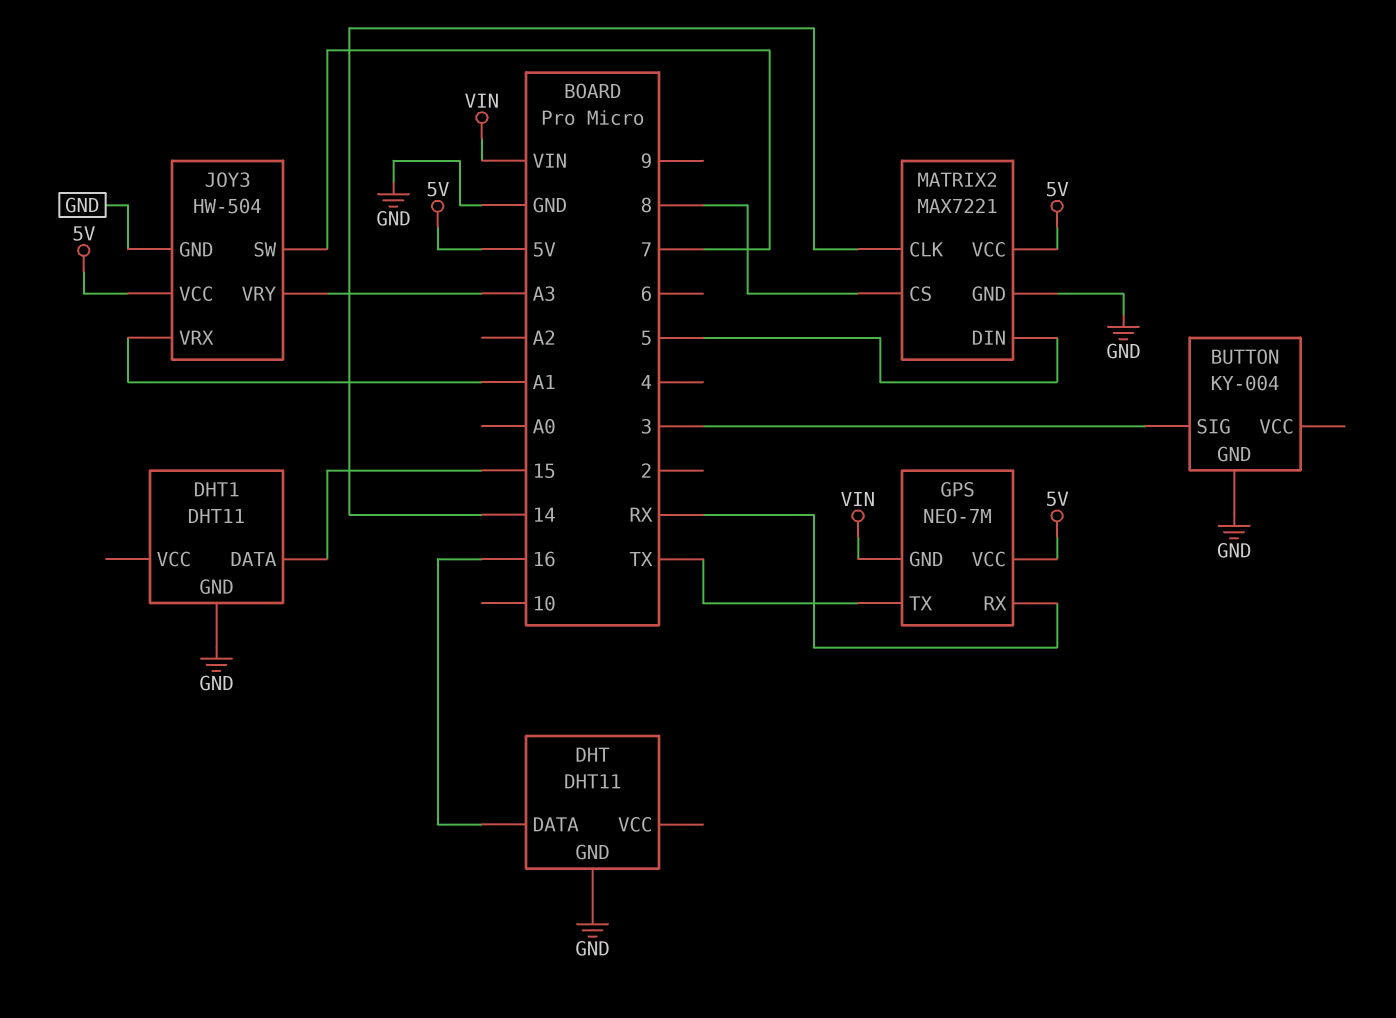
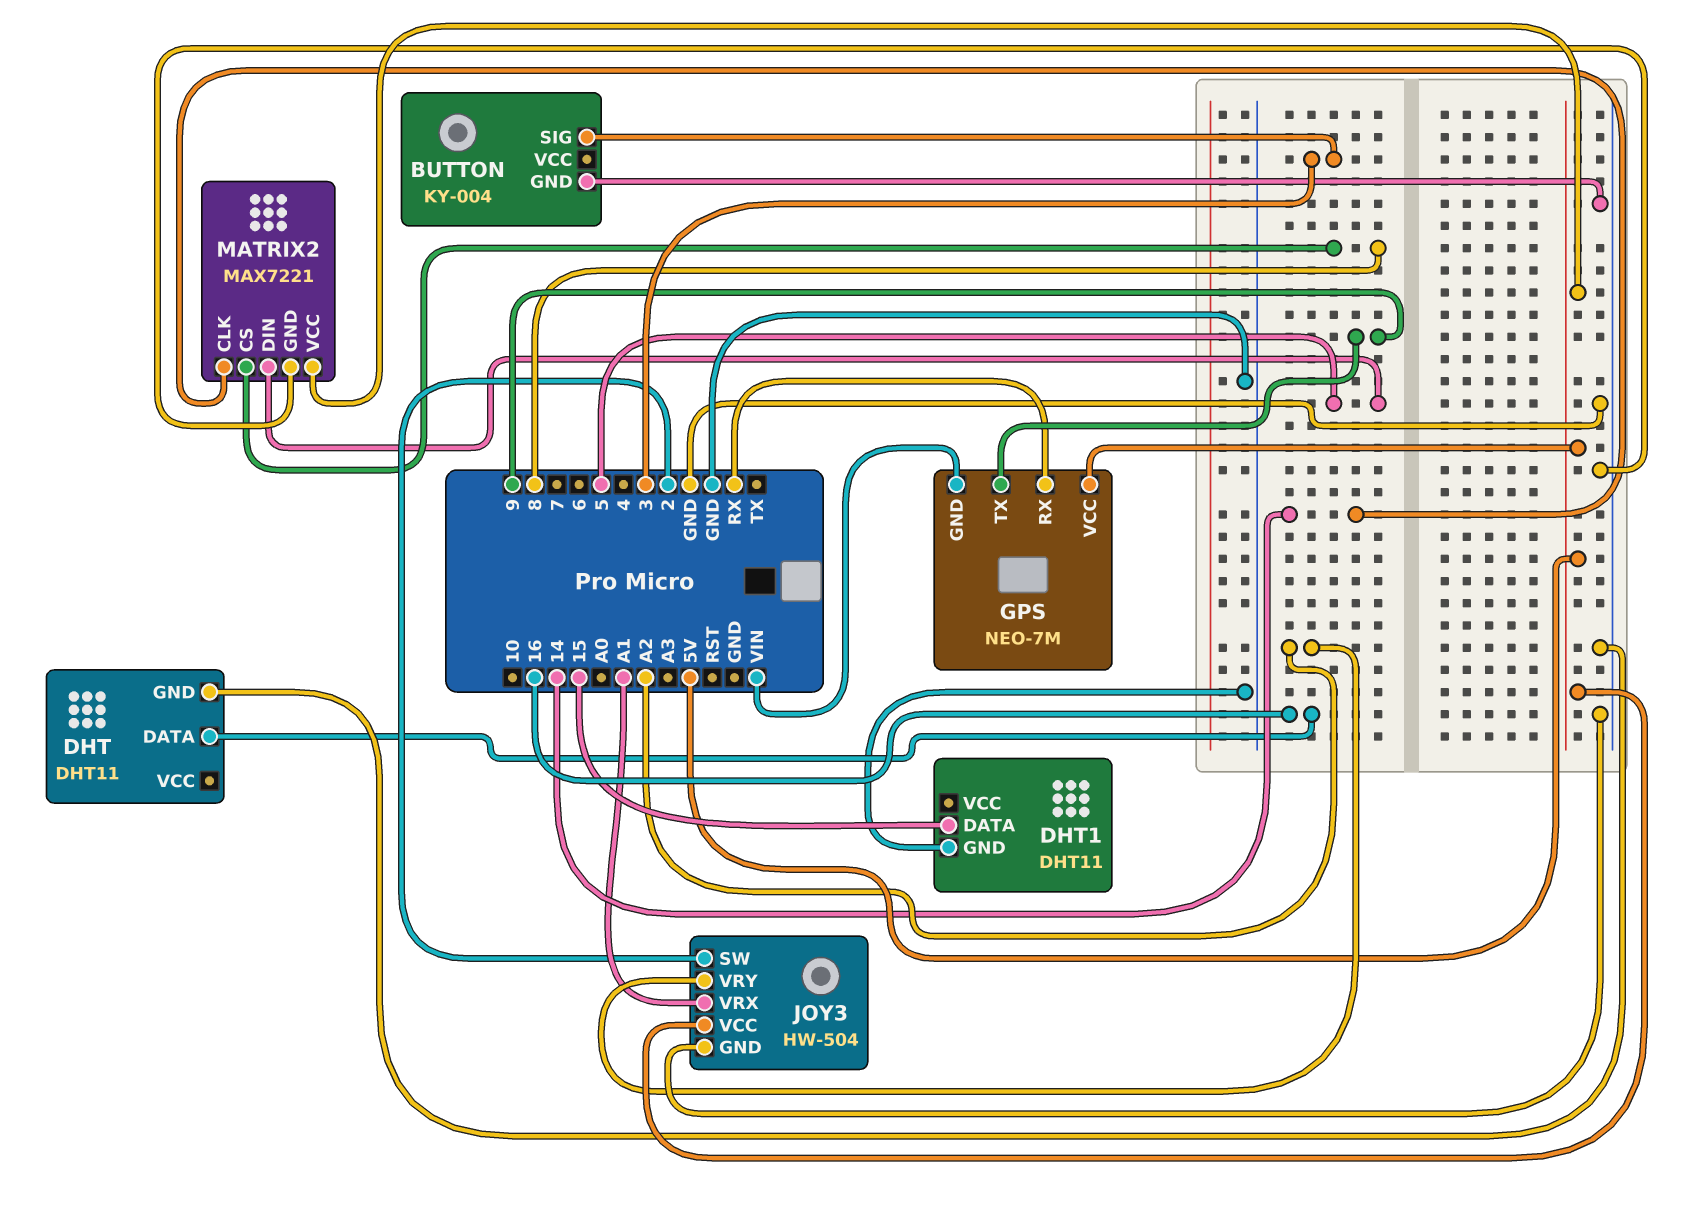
GPS pin TX: TX -> 9
JOY3 pin SW: 7 -> 2
JOY3 pin VRY: A3 -> A2

